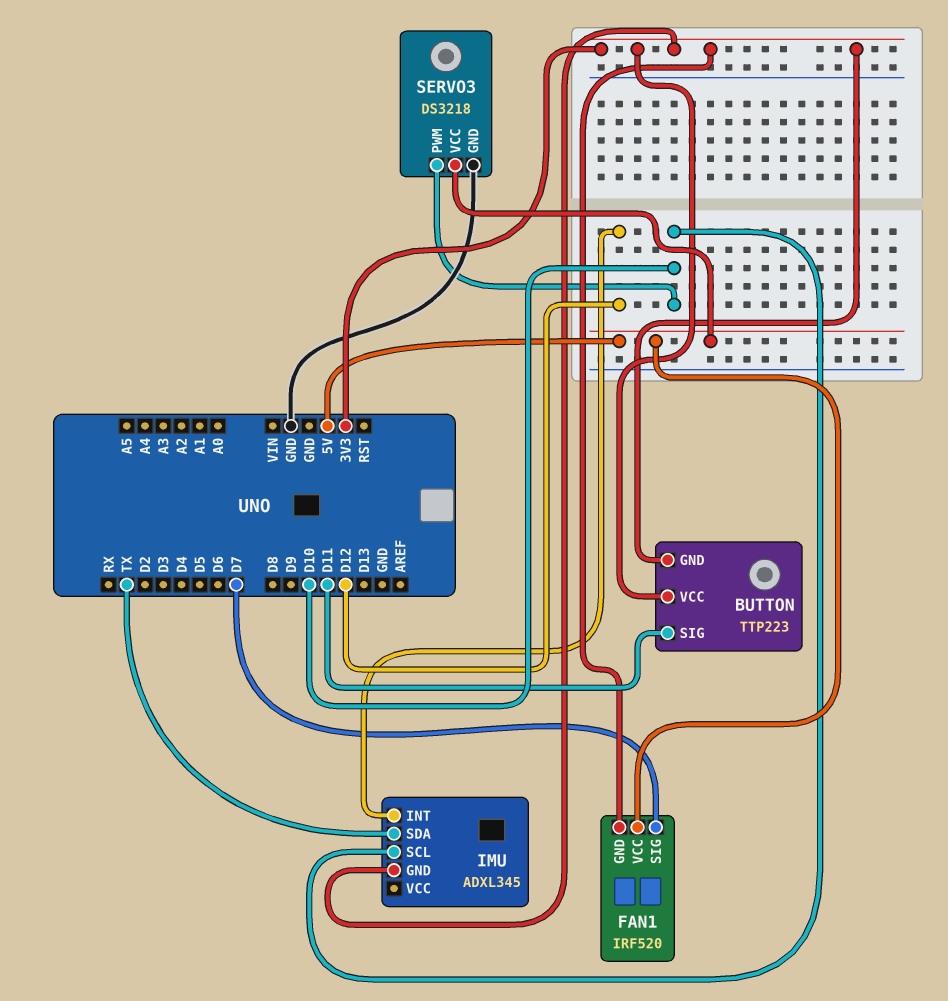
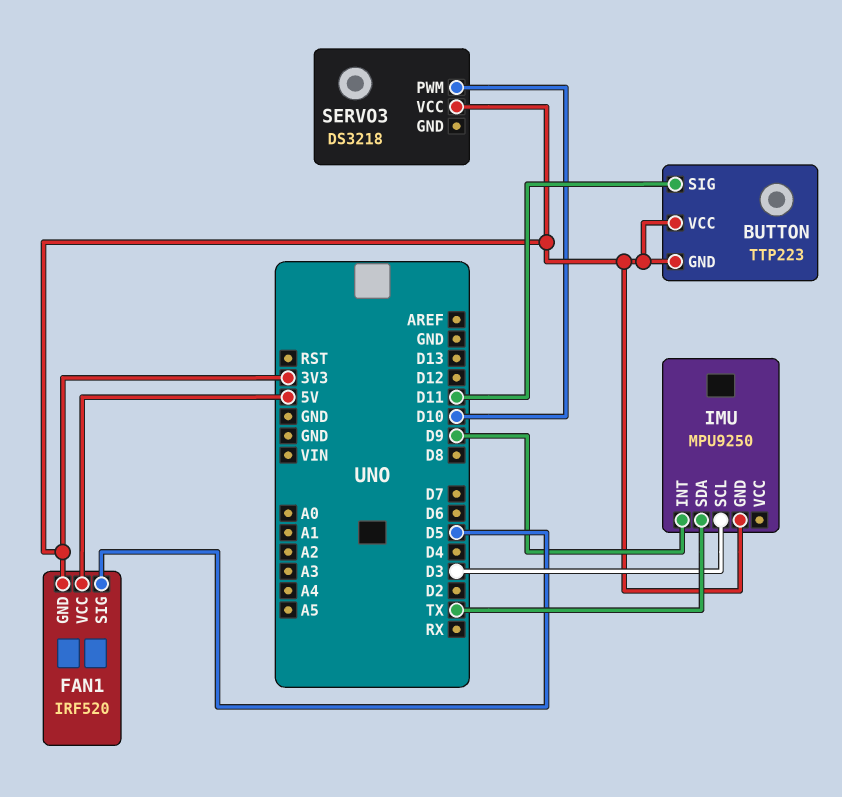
FAN1 pin SIG: D7 -> D5
IMU: ADXL345 -> MPU9250
IMU pin INT: D12 -> D9
IMU pin SCL: D10 -> D3
SERVO3 pin GND: GND -> none
SERVO3 pin VCC: 5V -> 3V3

